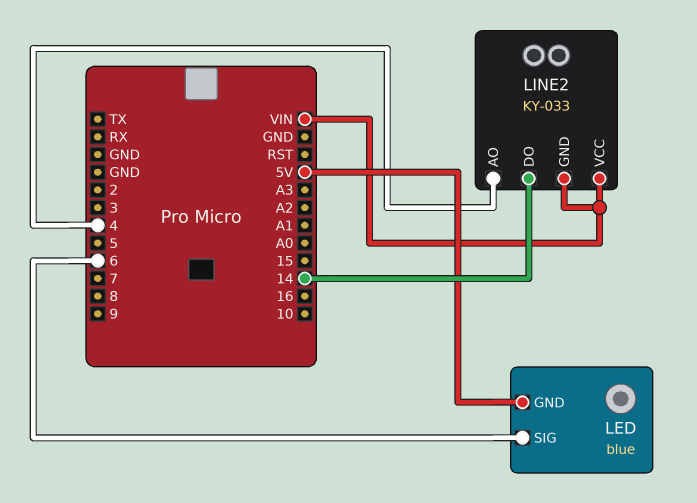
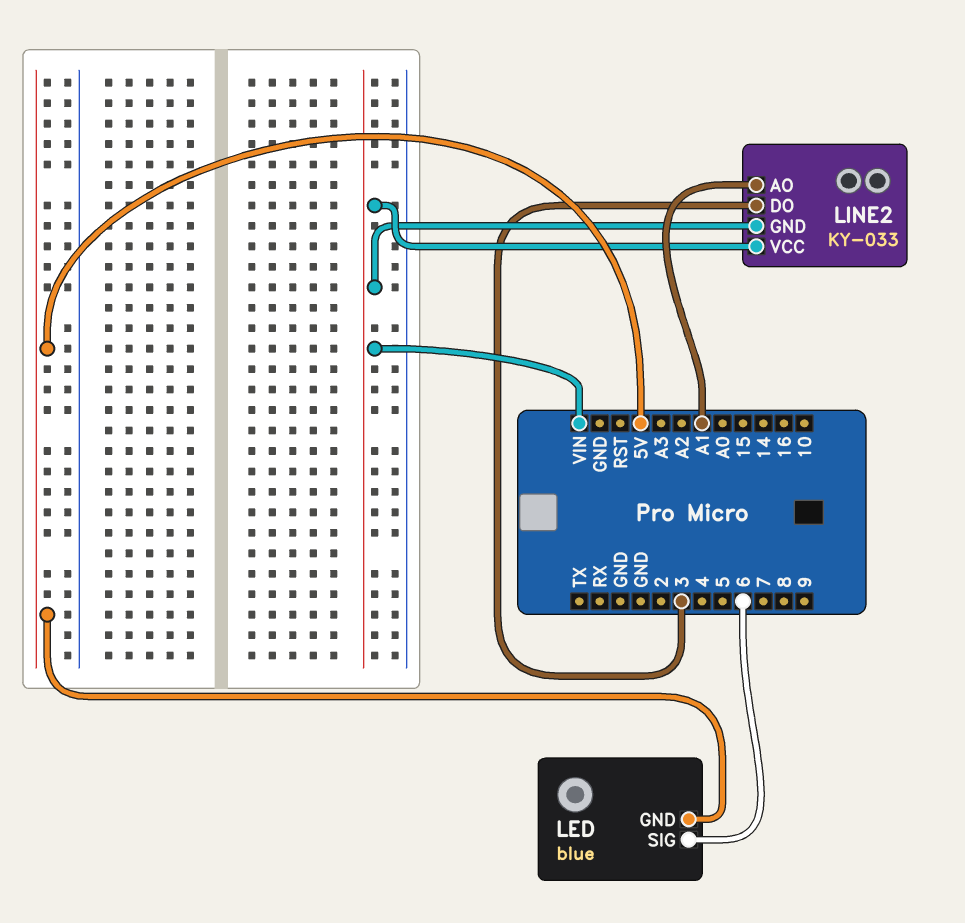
LINE2 pin AO: 4 -> A1
LINE2 pin DO: 14 -> 3

